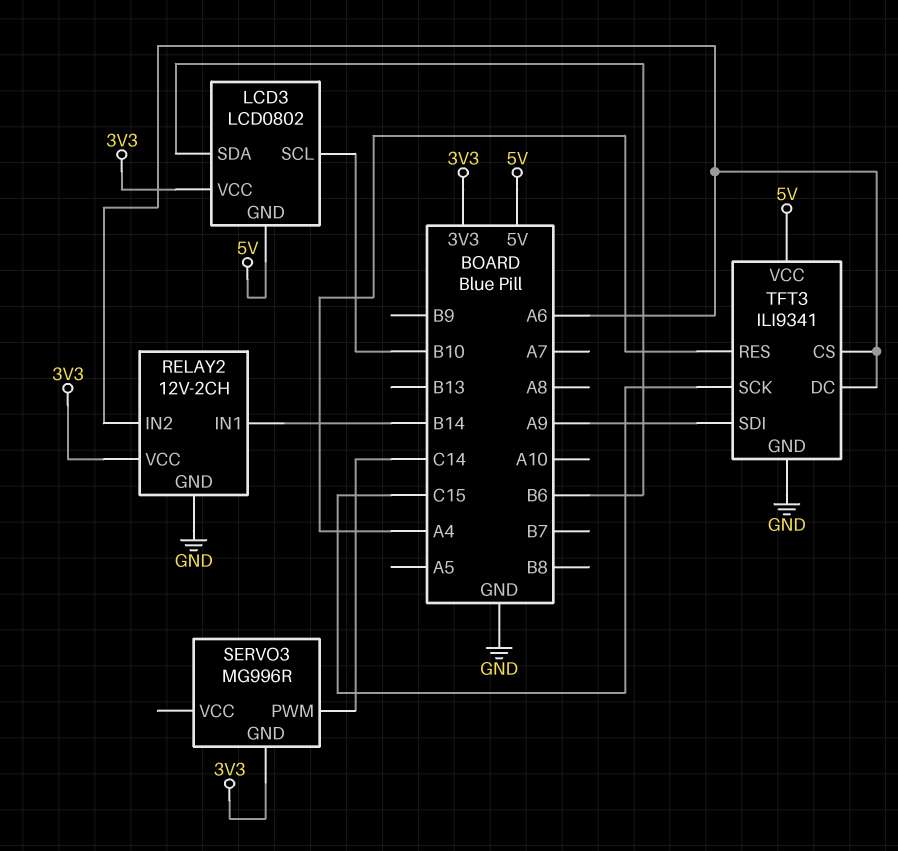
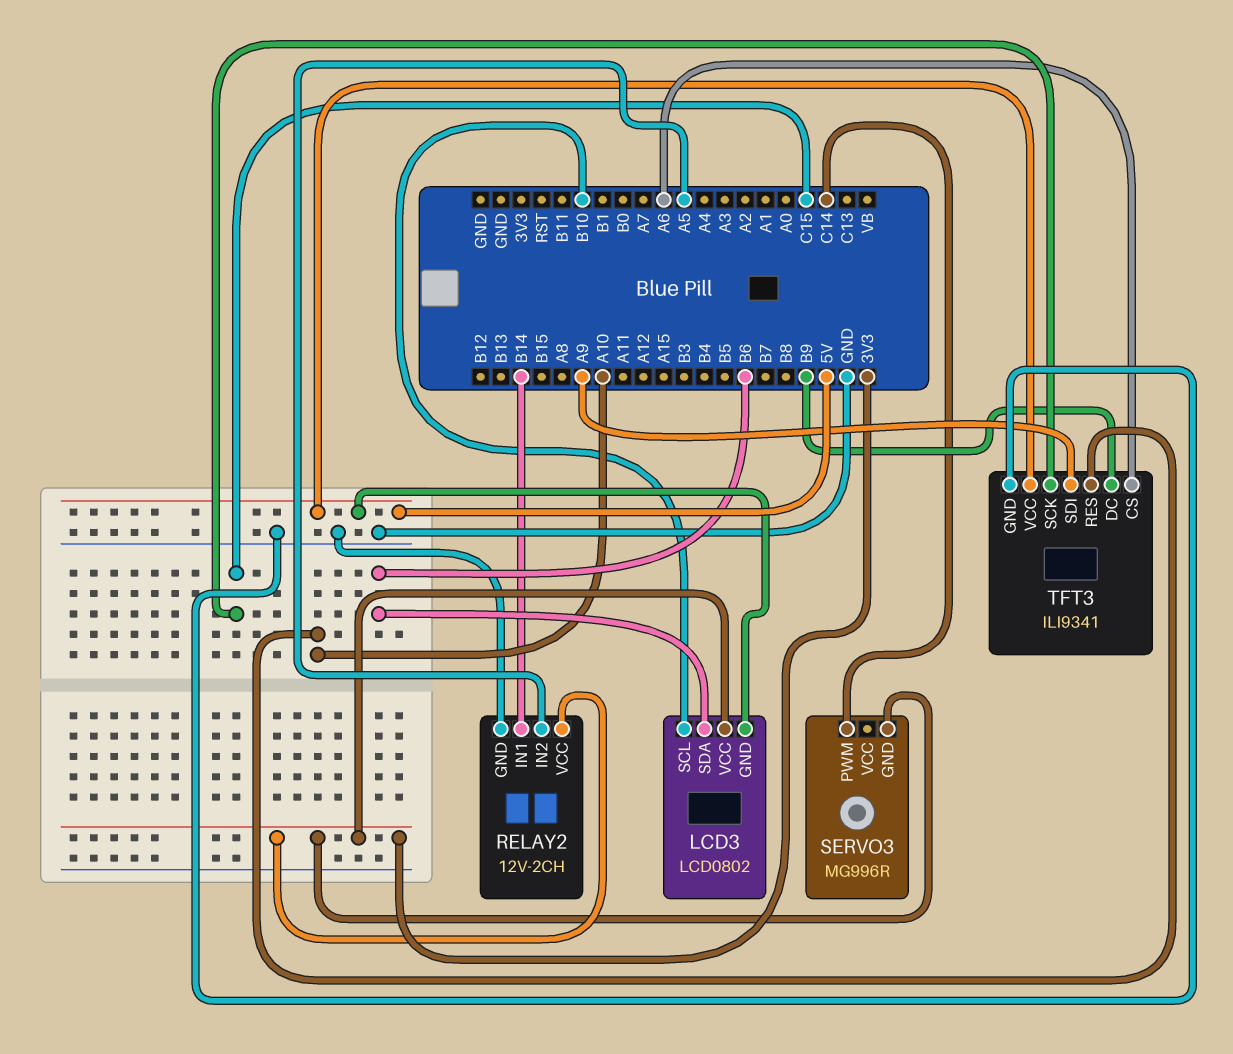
RELAY2 pin IN2: A6 -> A5
TFT3 pin DC: A6 -> B9
TFT3 pin RES: A4 -> A10

